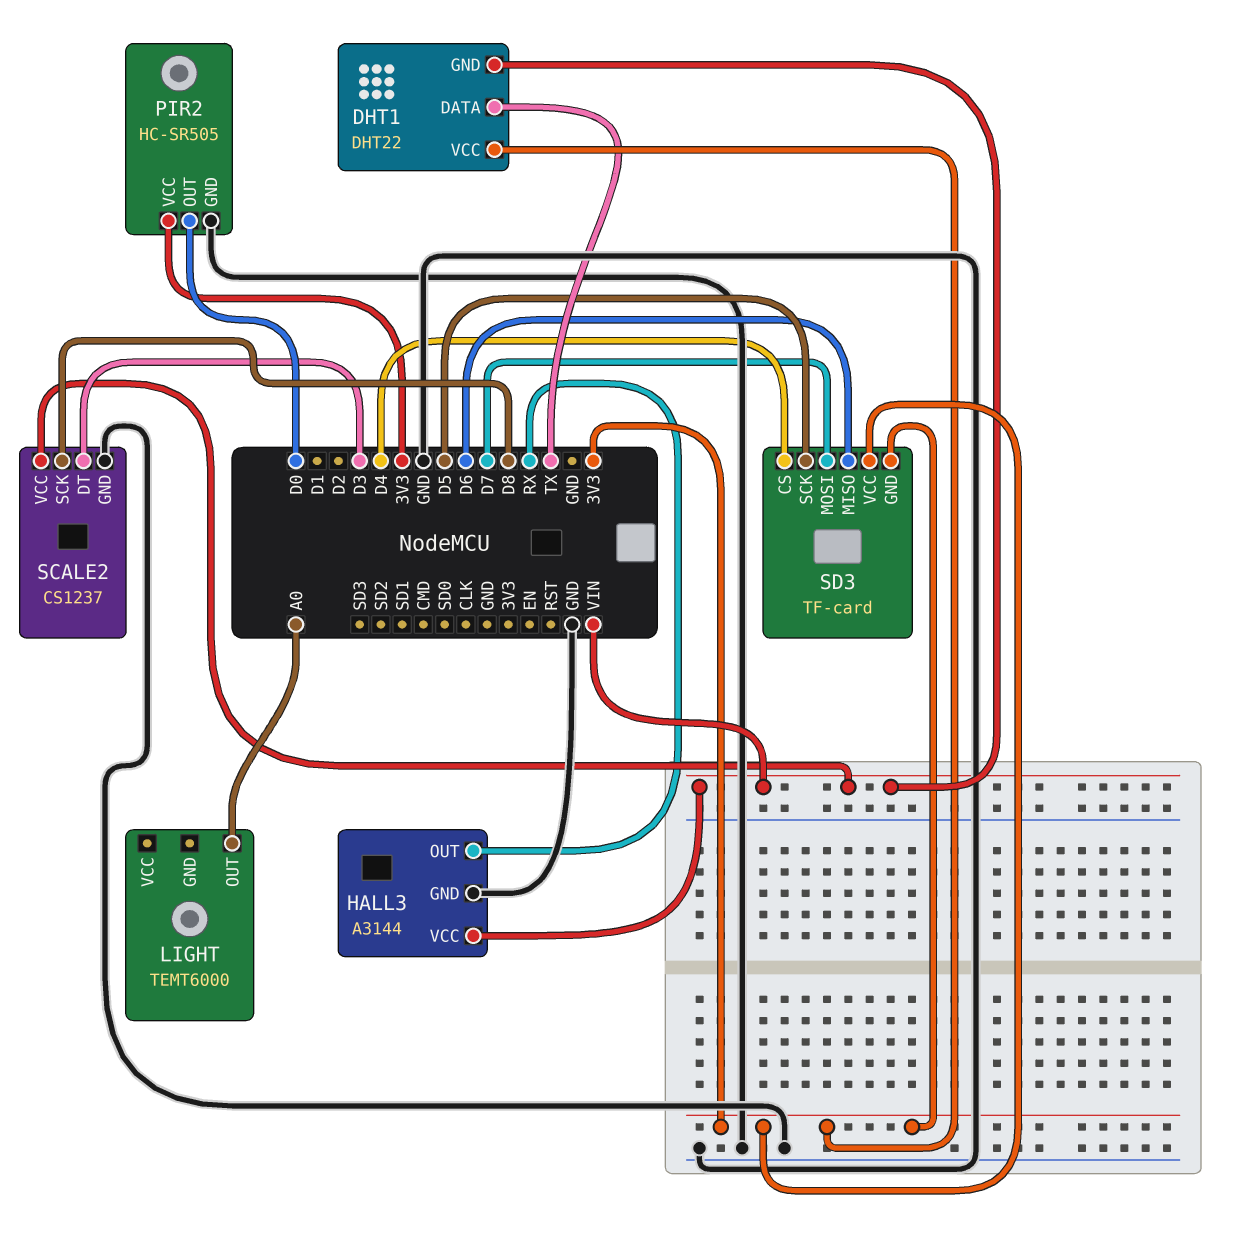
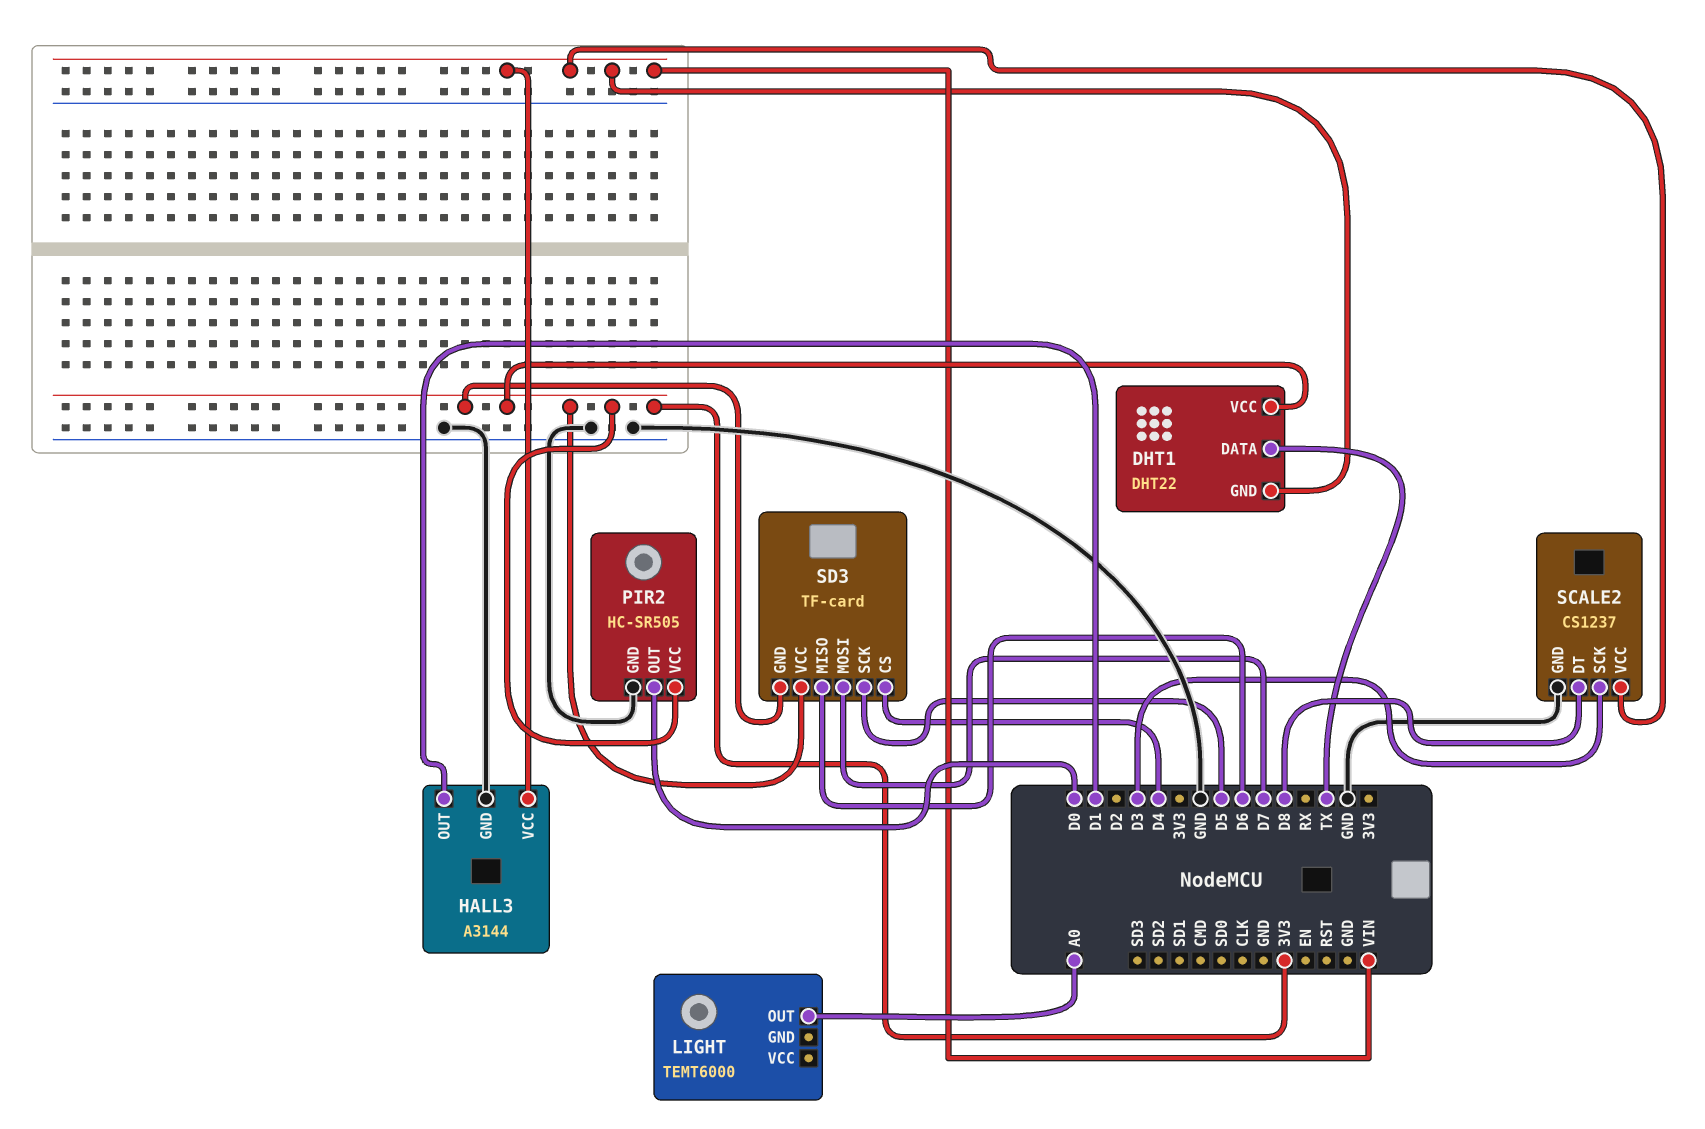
HALL3 pin OUT: RX -> D1
SCALE2 pin DT: D3 -> D8
SCALE2 pin SCK: D8 -> D3

